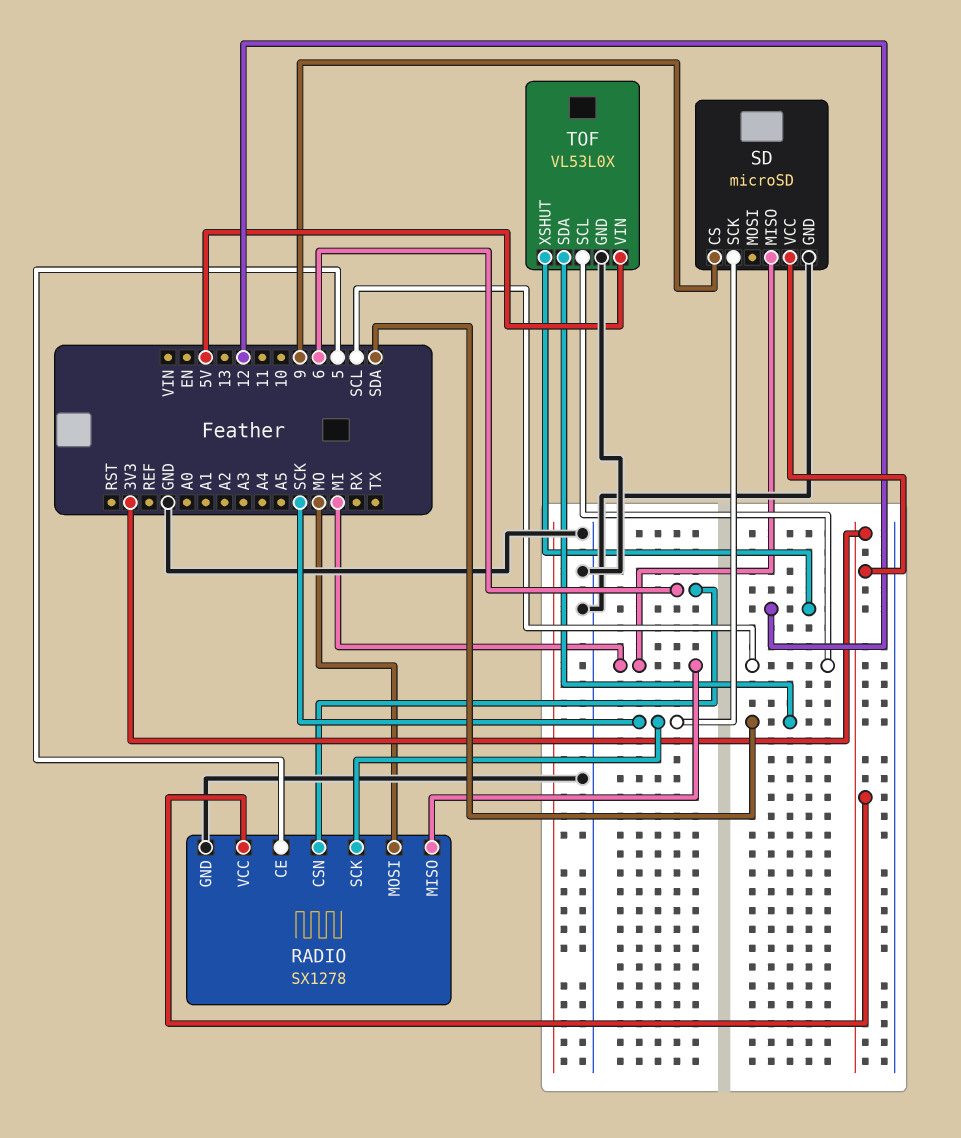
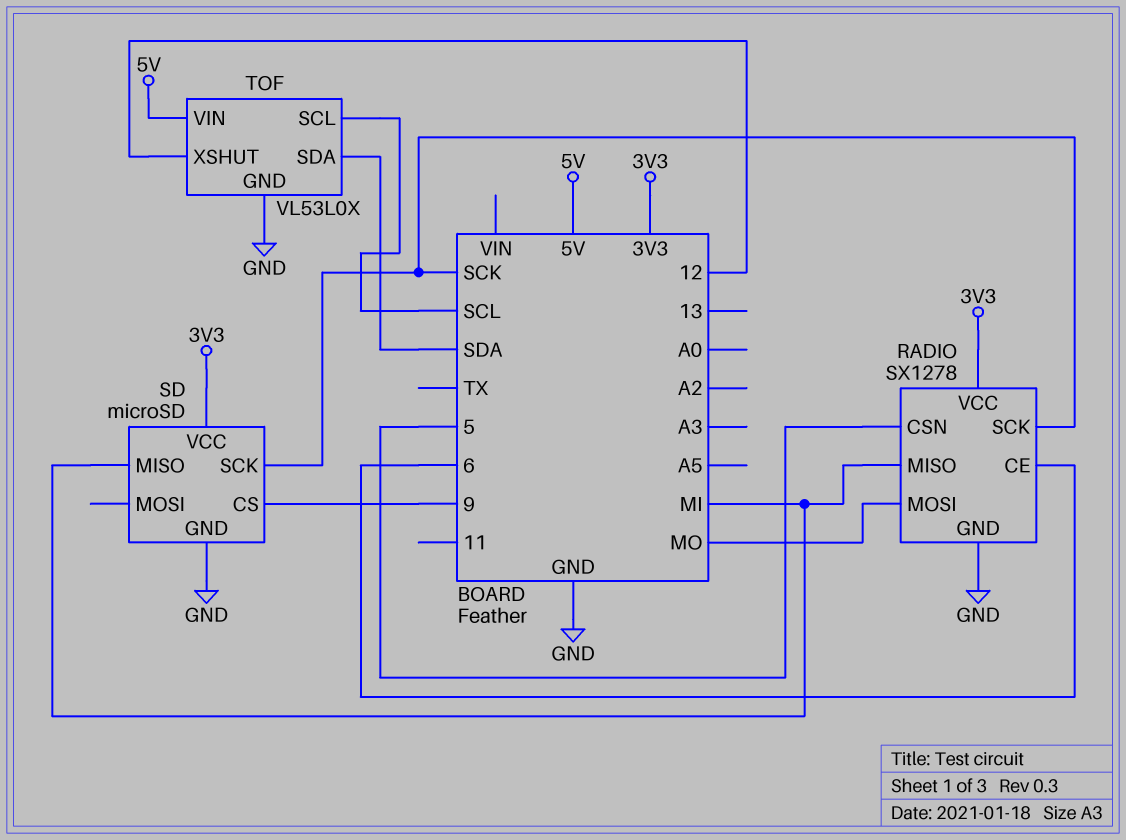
RADIO pin CE: 5 -> 6
RADIO pin CSN: 6 -> 5

